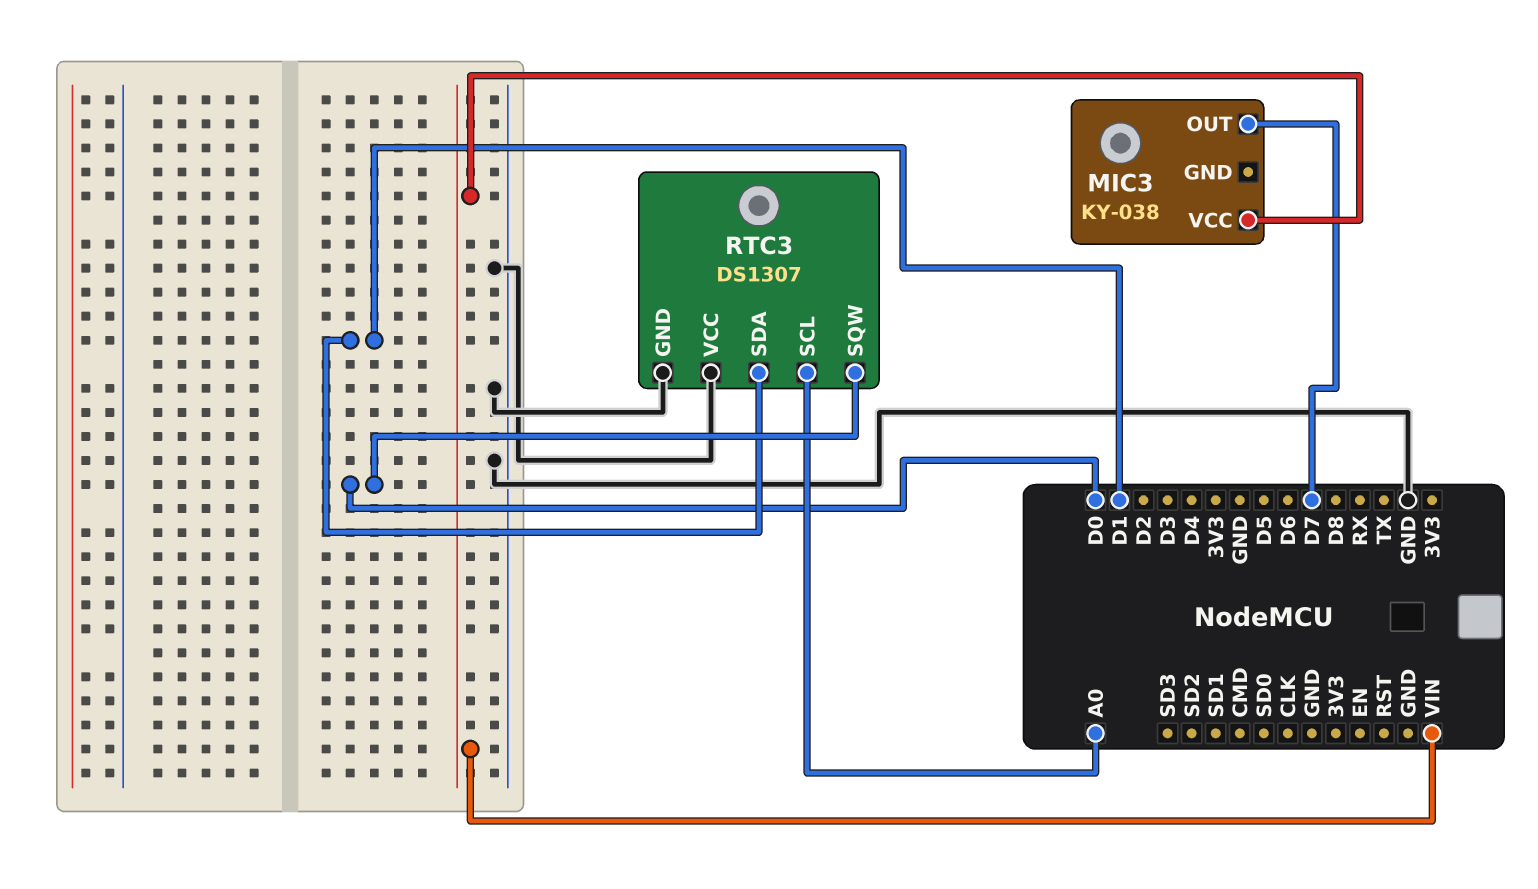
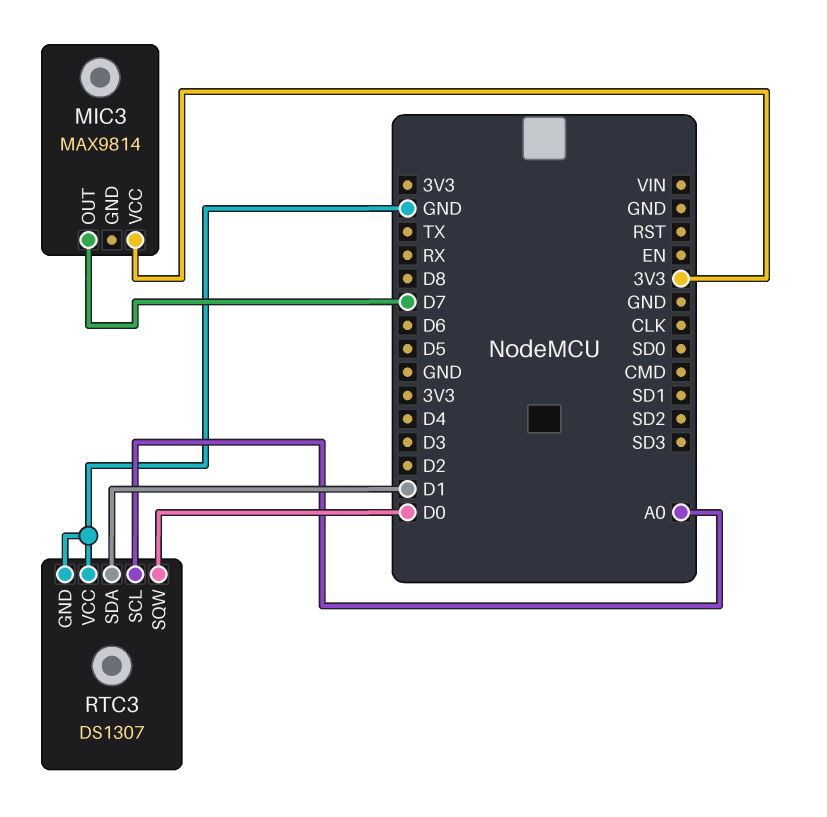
MIC3: KY-038 -> MAX9814
MIC3 pin VCC: VIN -> 3V3

